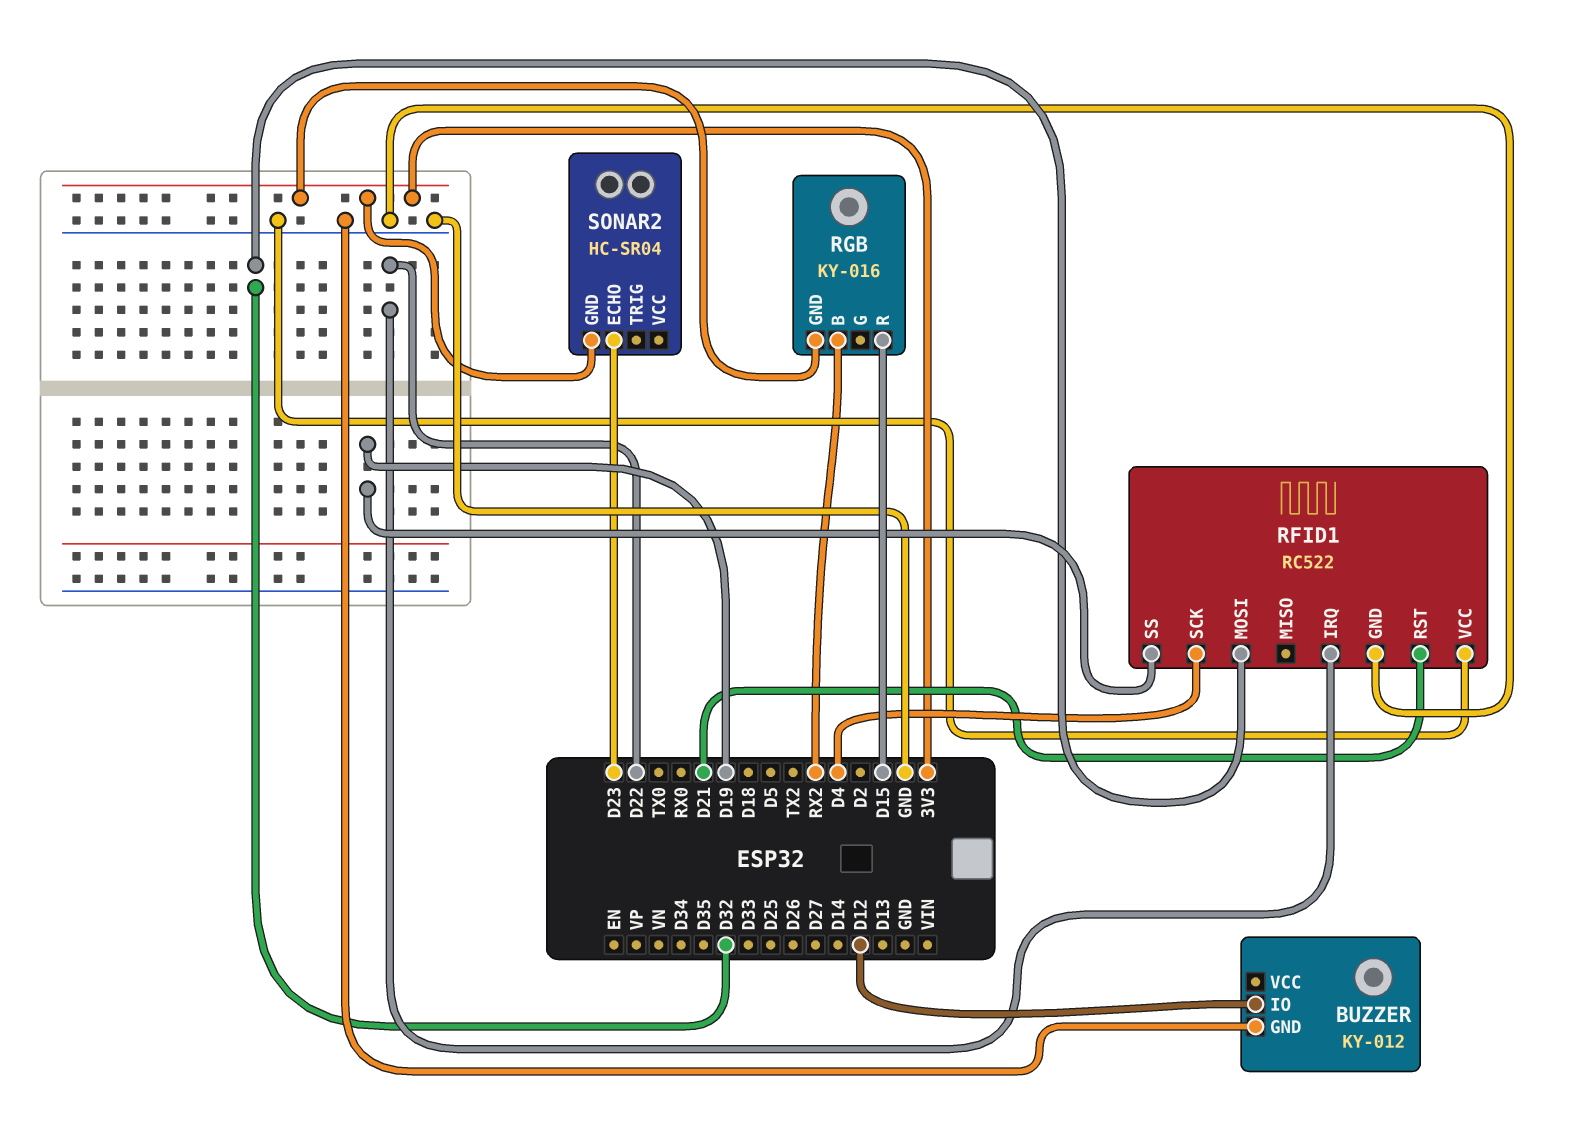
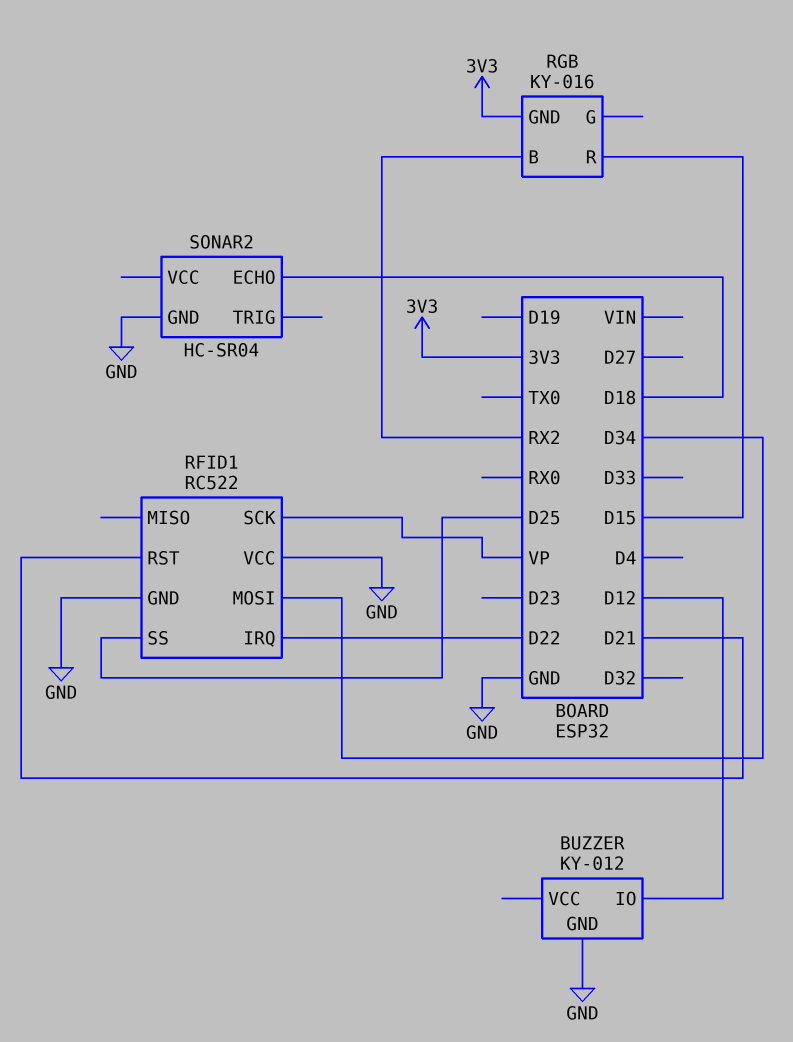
RFID1 pin MOSI: D32 -> D34
RFID1 pin SCK: D4 -> VP
RFID1 pin SS: D19 -> D25
SONAR2 pin ECHO: D23 -> D18
SONAR2 pin GND: 3V3 -> GND

